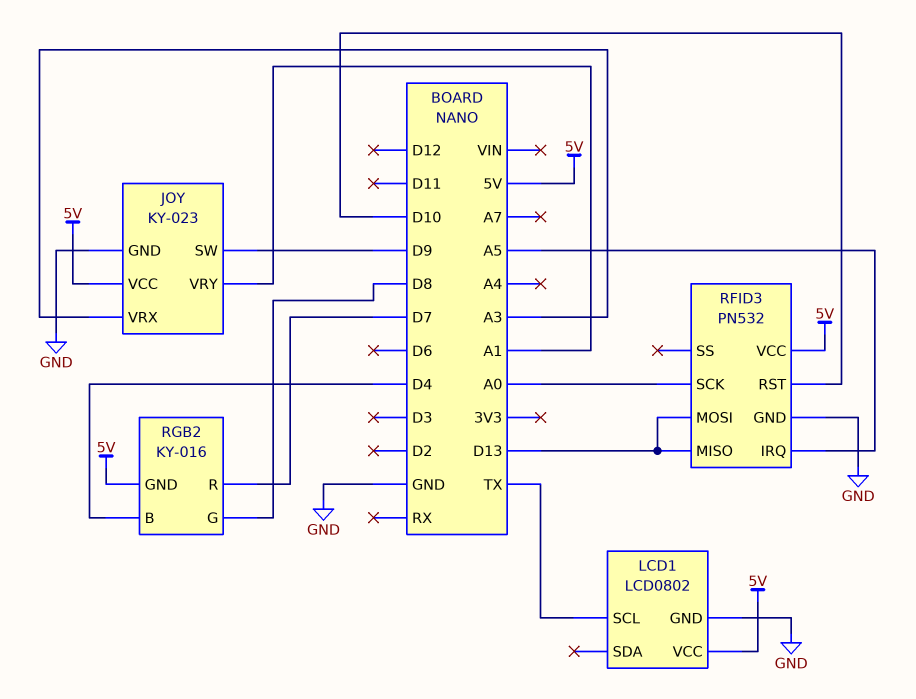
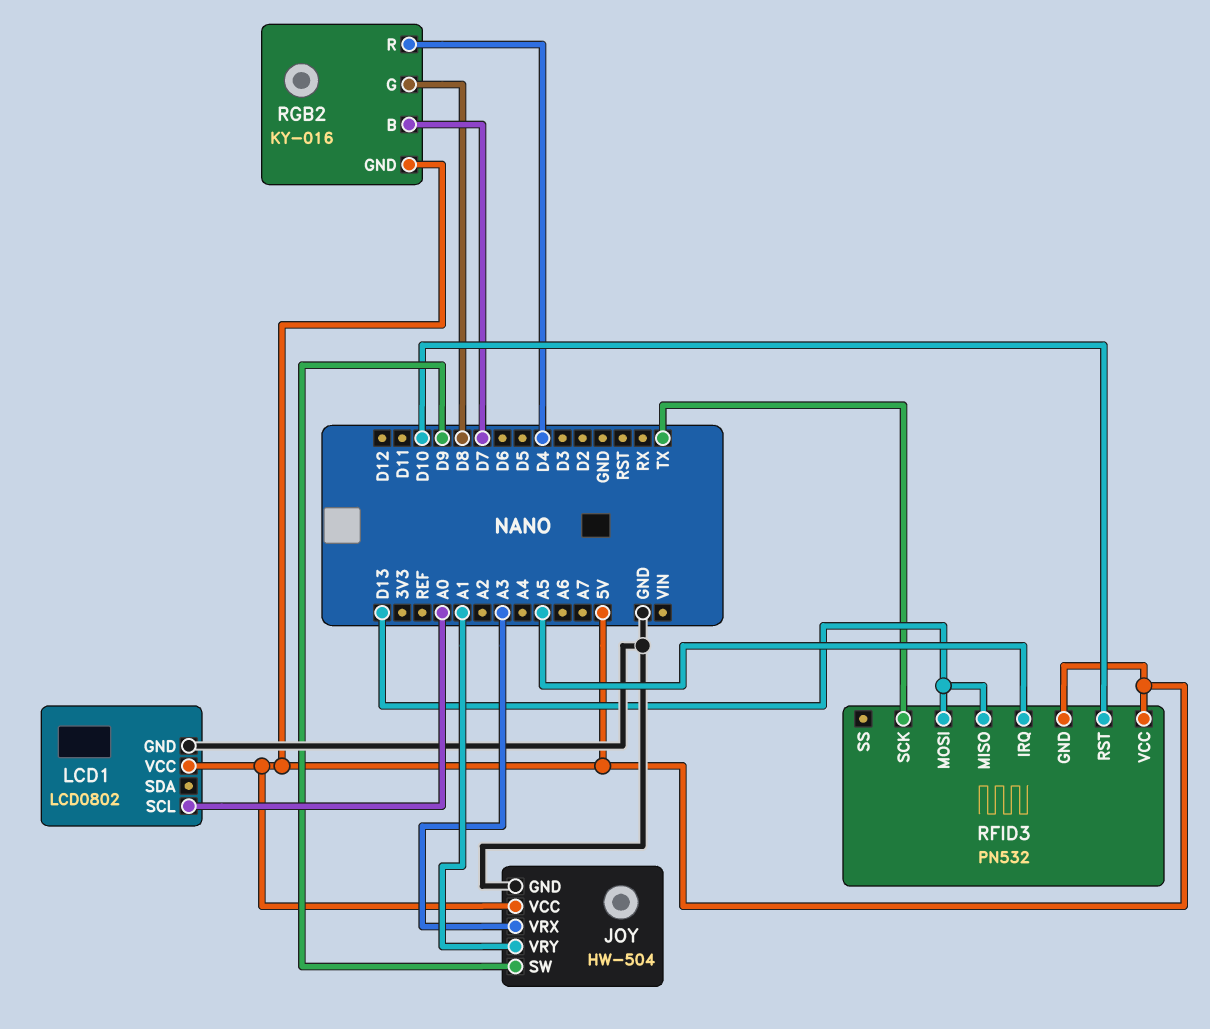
JOY: KY-023 -> HW-504
LCD1 pin SCL: TX -> A0
RFID3 pin GND: GND -> 5V
RFID3 pin SCK: A0 -> TX
RGB2 pin B: D4 -> D7
RGB2 pin R: D7 -> D4

